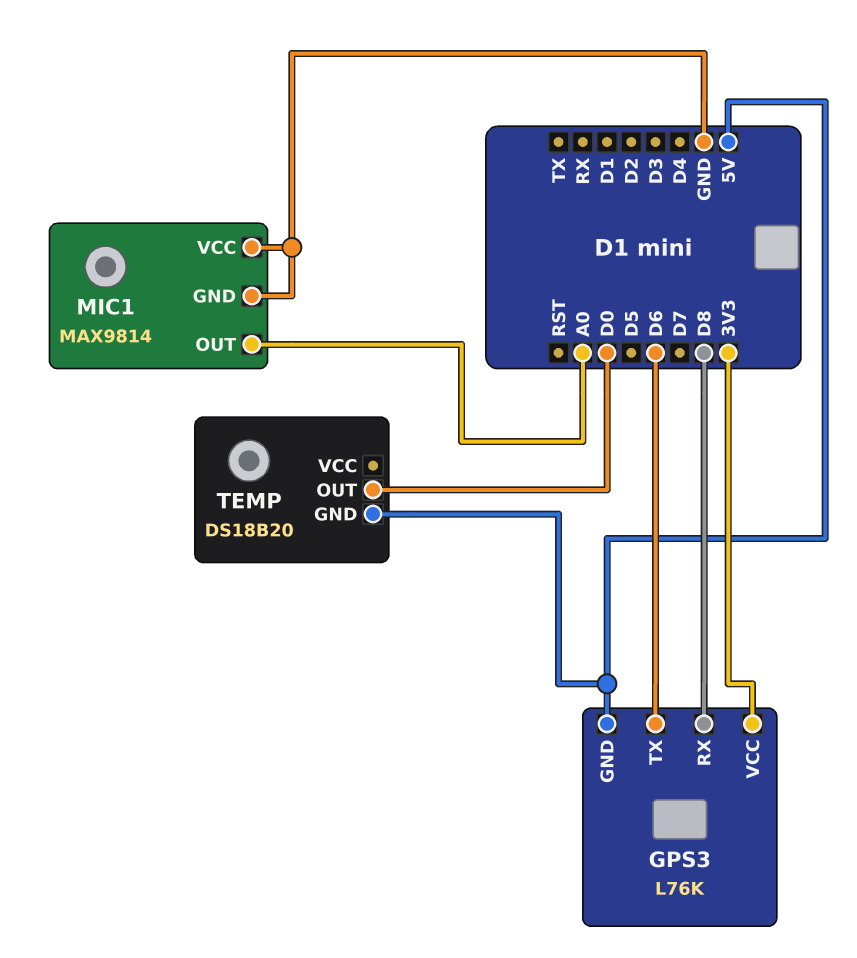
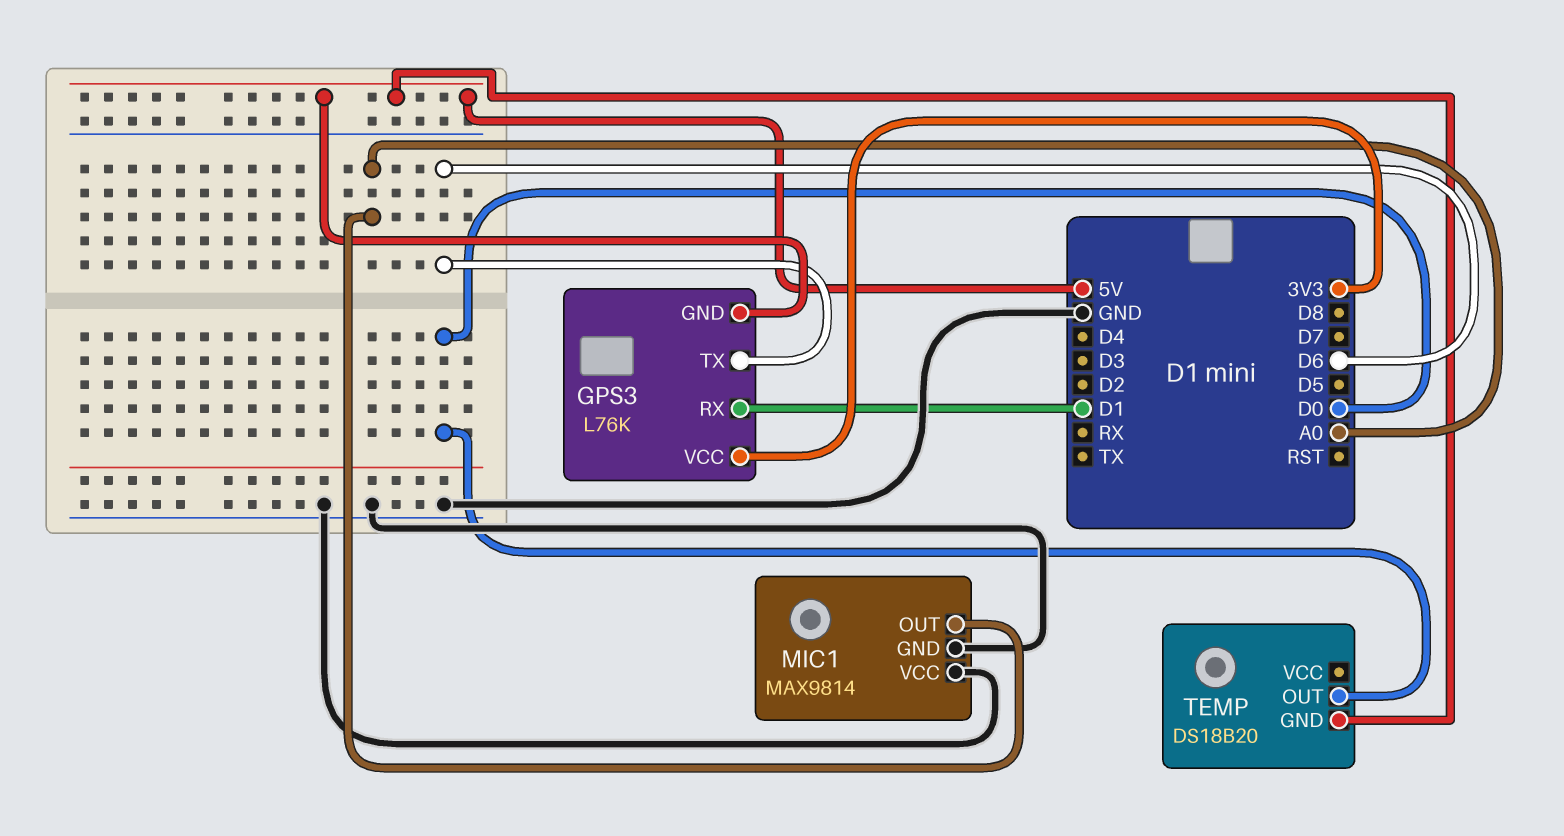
GPS3 pin RX: D8 -> D1

